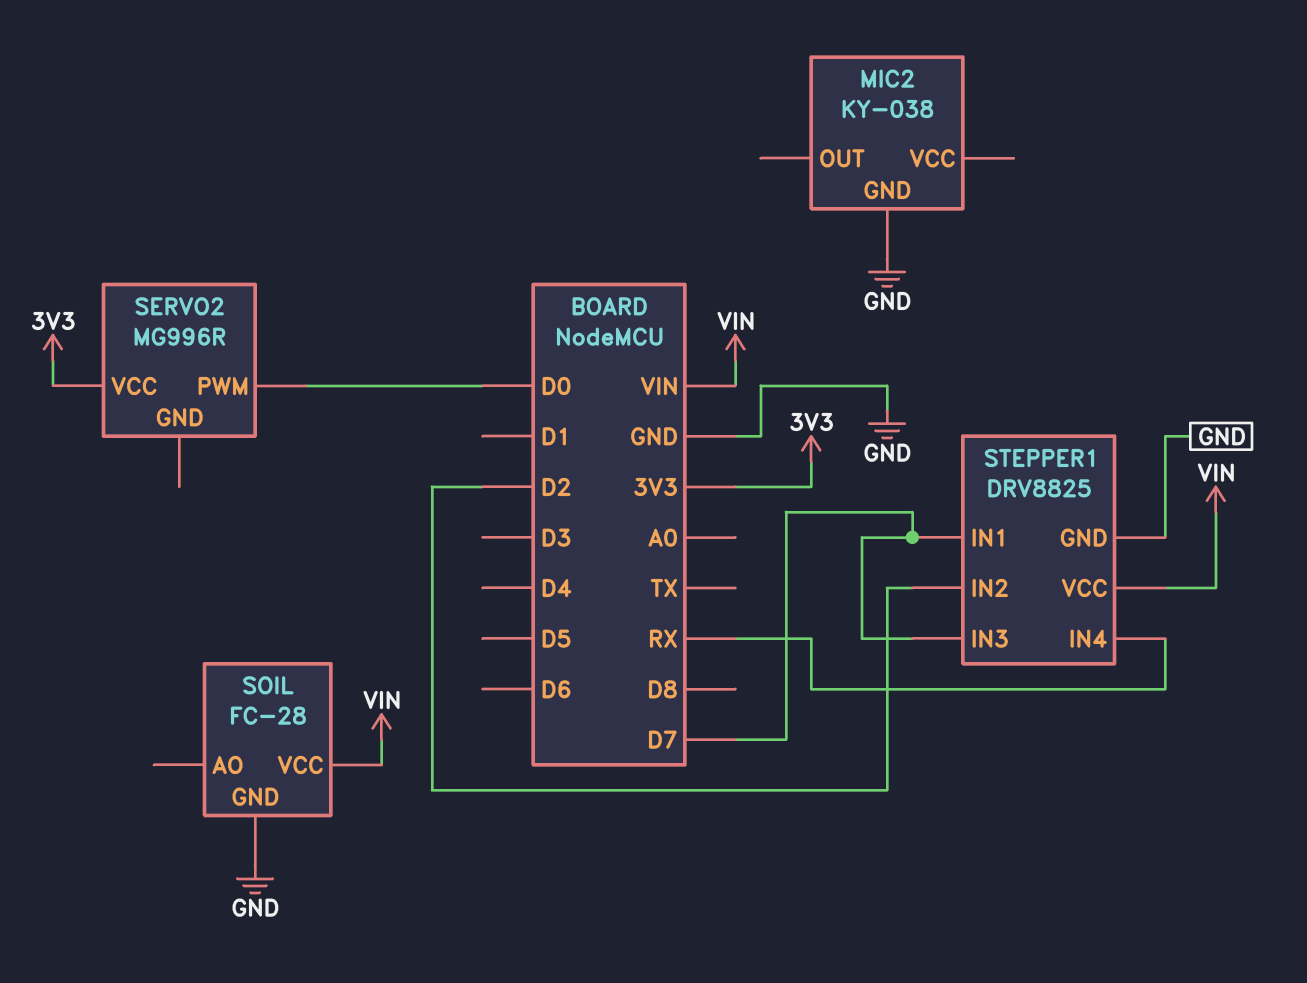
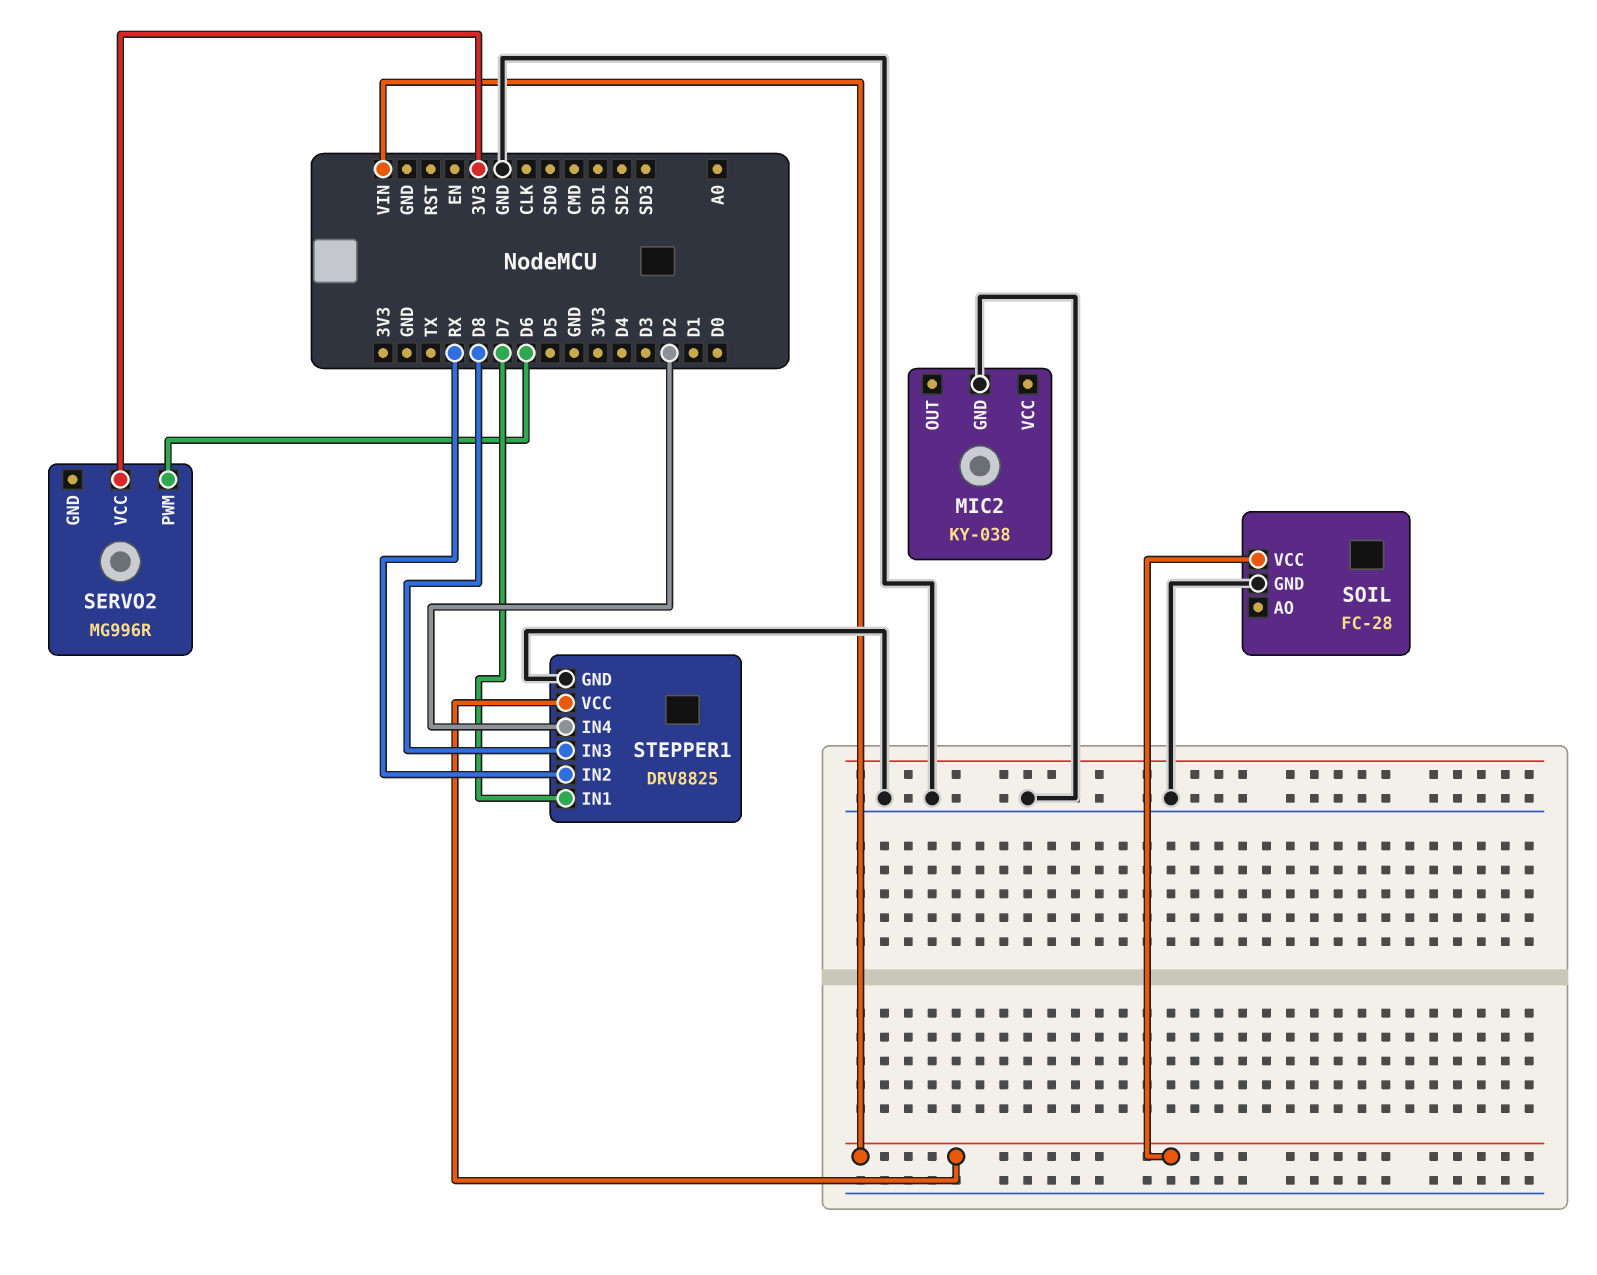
SERVO2 pin PWM: D0 -> D6
STEPPER1 pin IN2: D2 -> RX
STEPPER1 pin IN3: D7 -> D8
STEPPER1 pin IN4: RX -> D2

